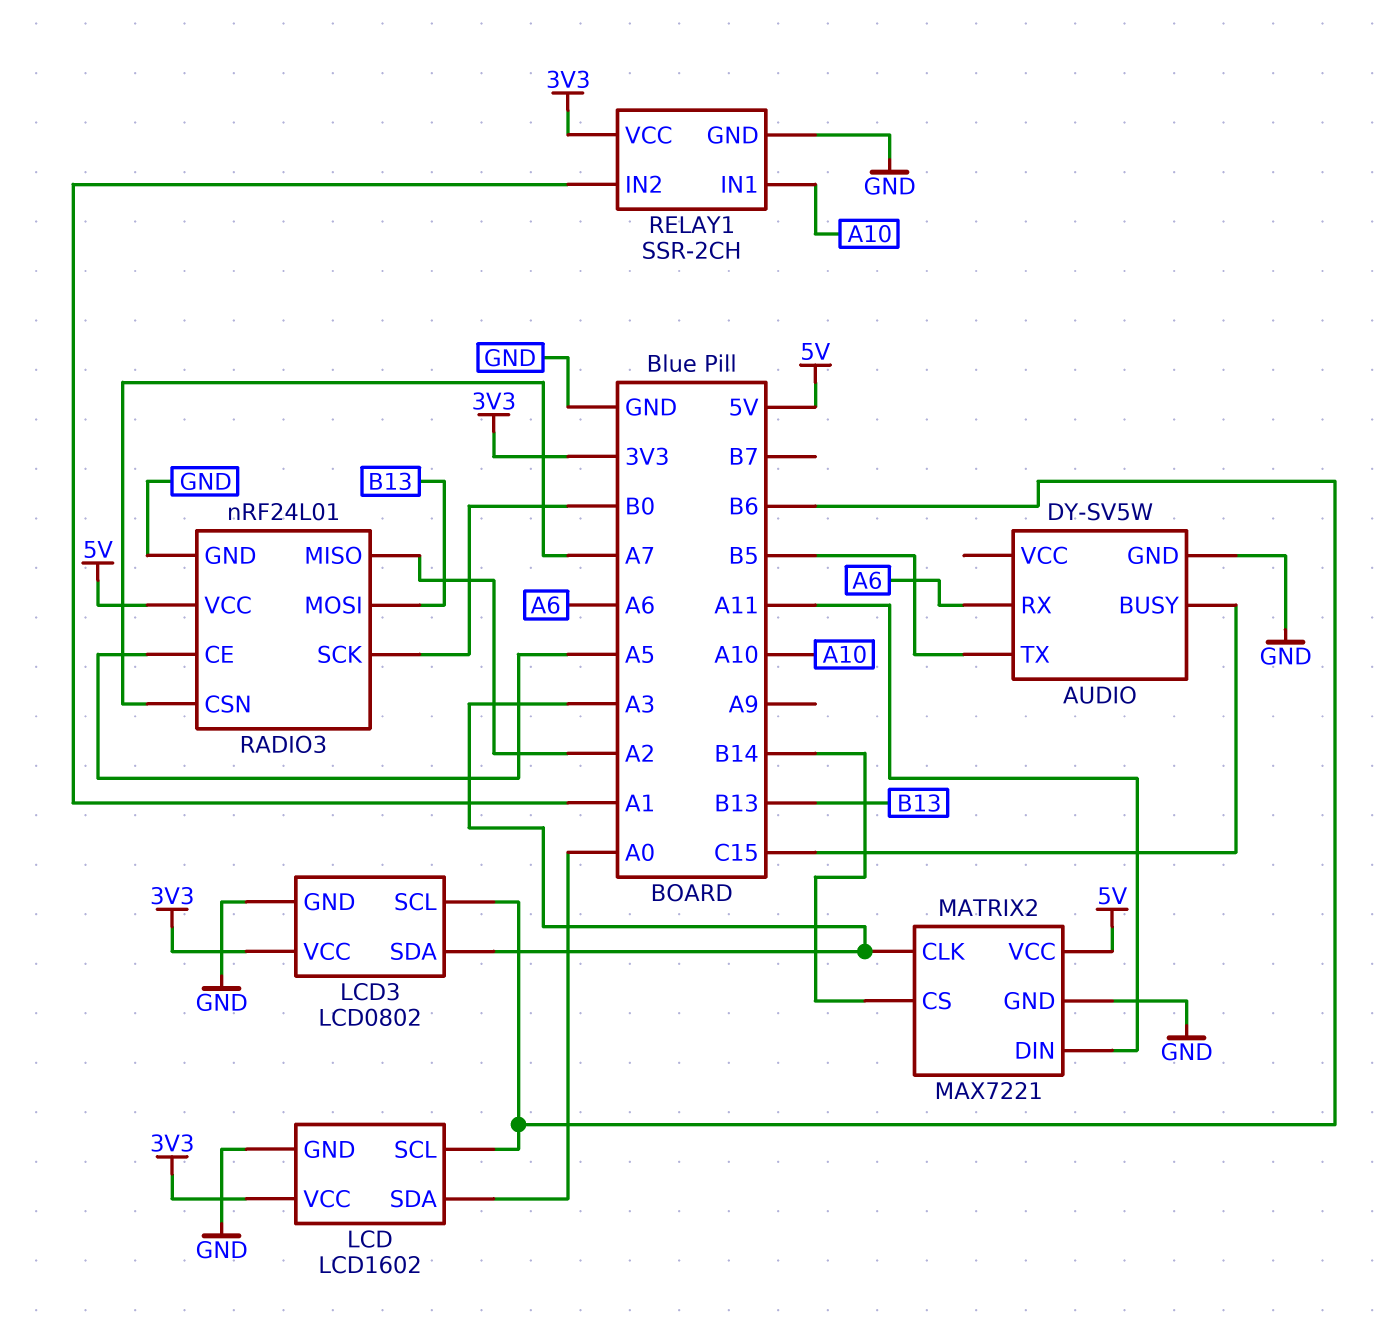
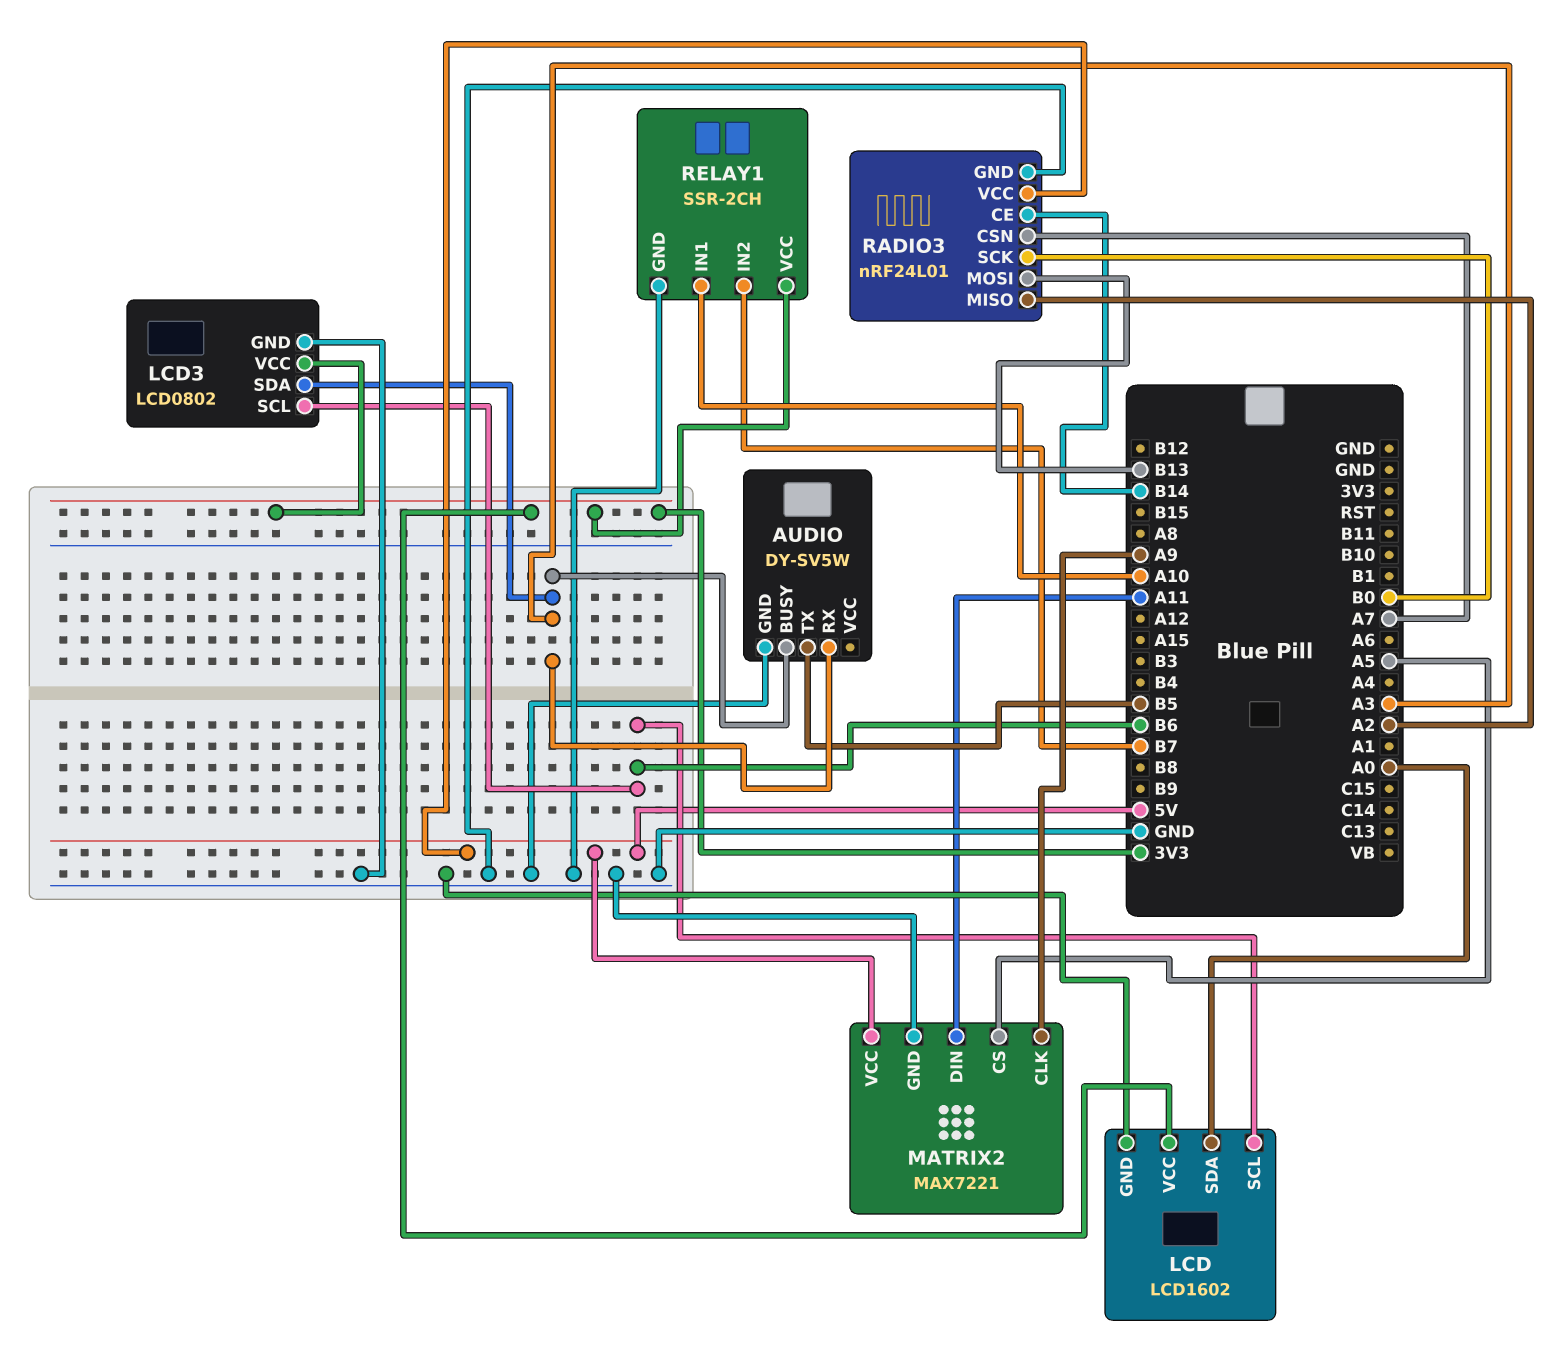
AUDIO pin BUSY: C15 -> A3
AUDIO pin RX: A6 -> A3
MATRIX2 pin CLK: A3 -> A9
MATRIX2 pin CS: B14 -> A5
RADIO3 pin CE: A5 -> B14
RELAY1 pin IN2: A1 -> B7

